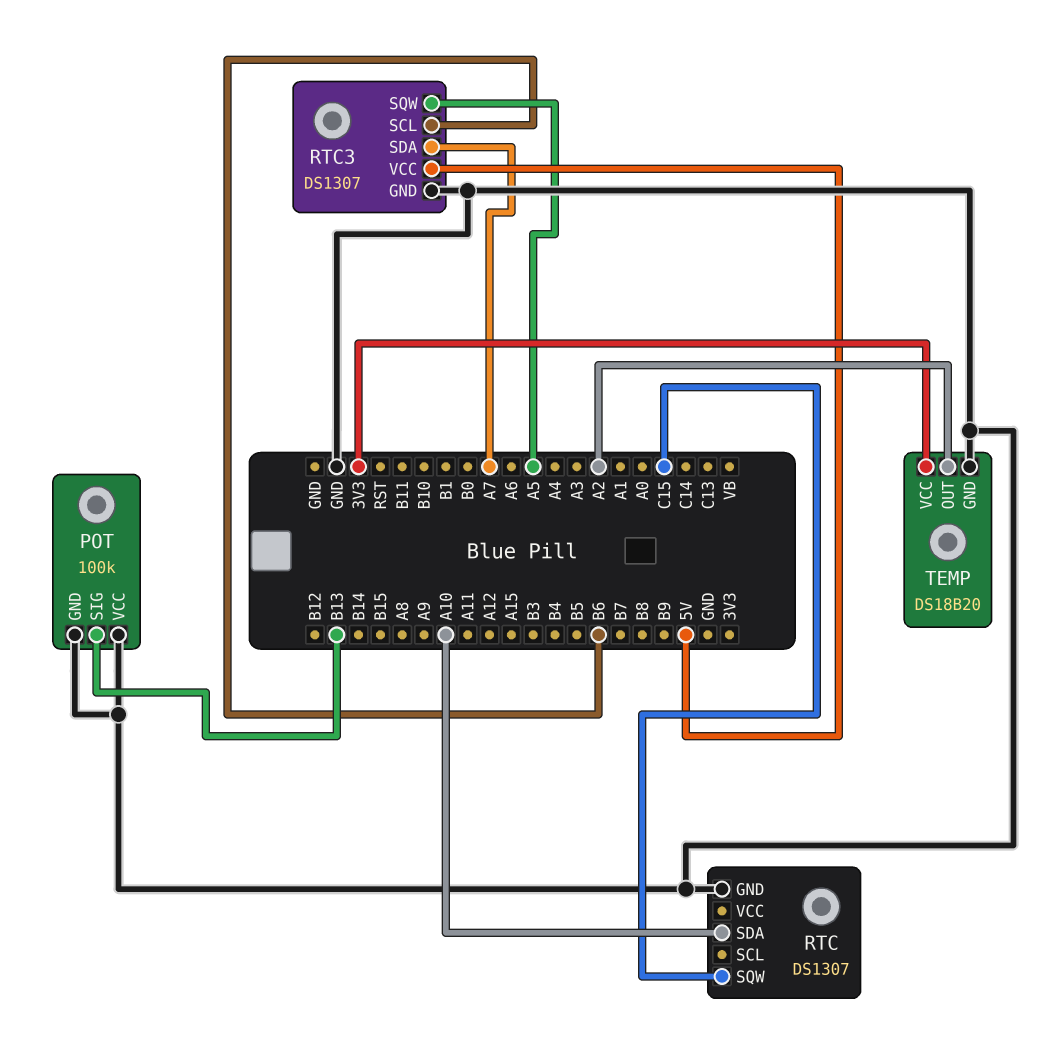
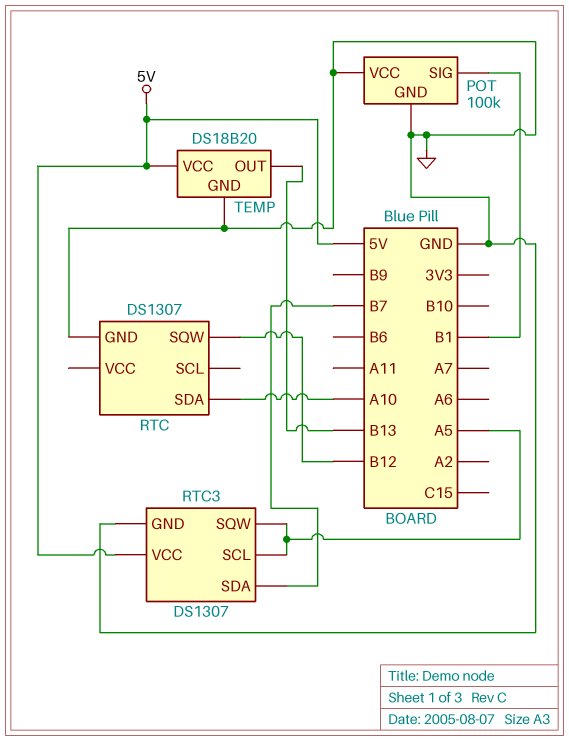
POT pin SIG: B13 -> B1
RTC pin SQW: C15 -> B12
RTC3 pin SCL: B6 -> A5
RTC3 pin SDA: A7 -> B7
TEMP pin OUT: A2 -> B13
TEMP pin VCC: 3V3 -> 5V

